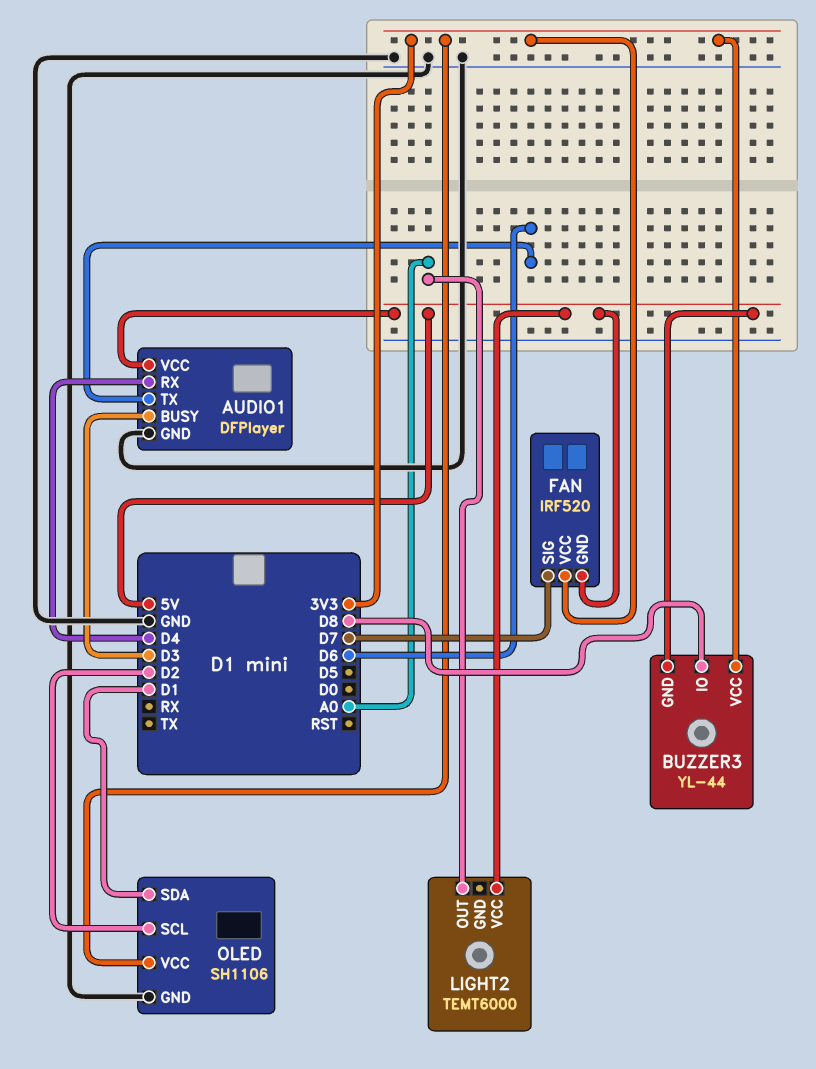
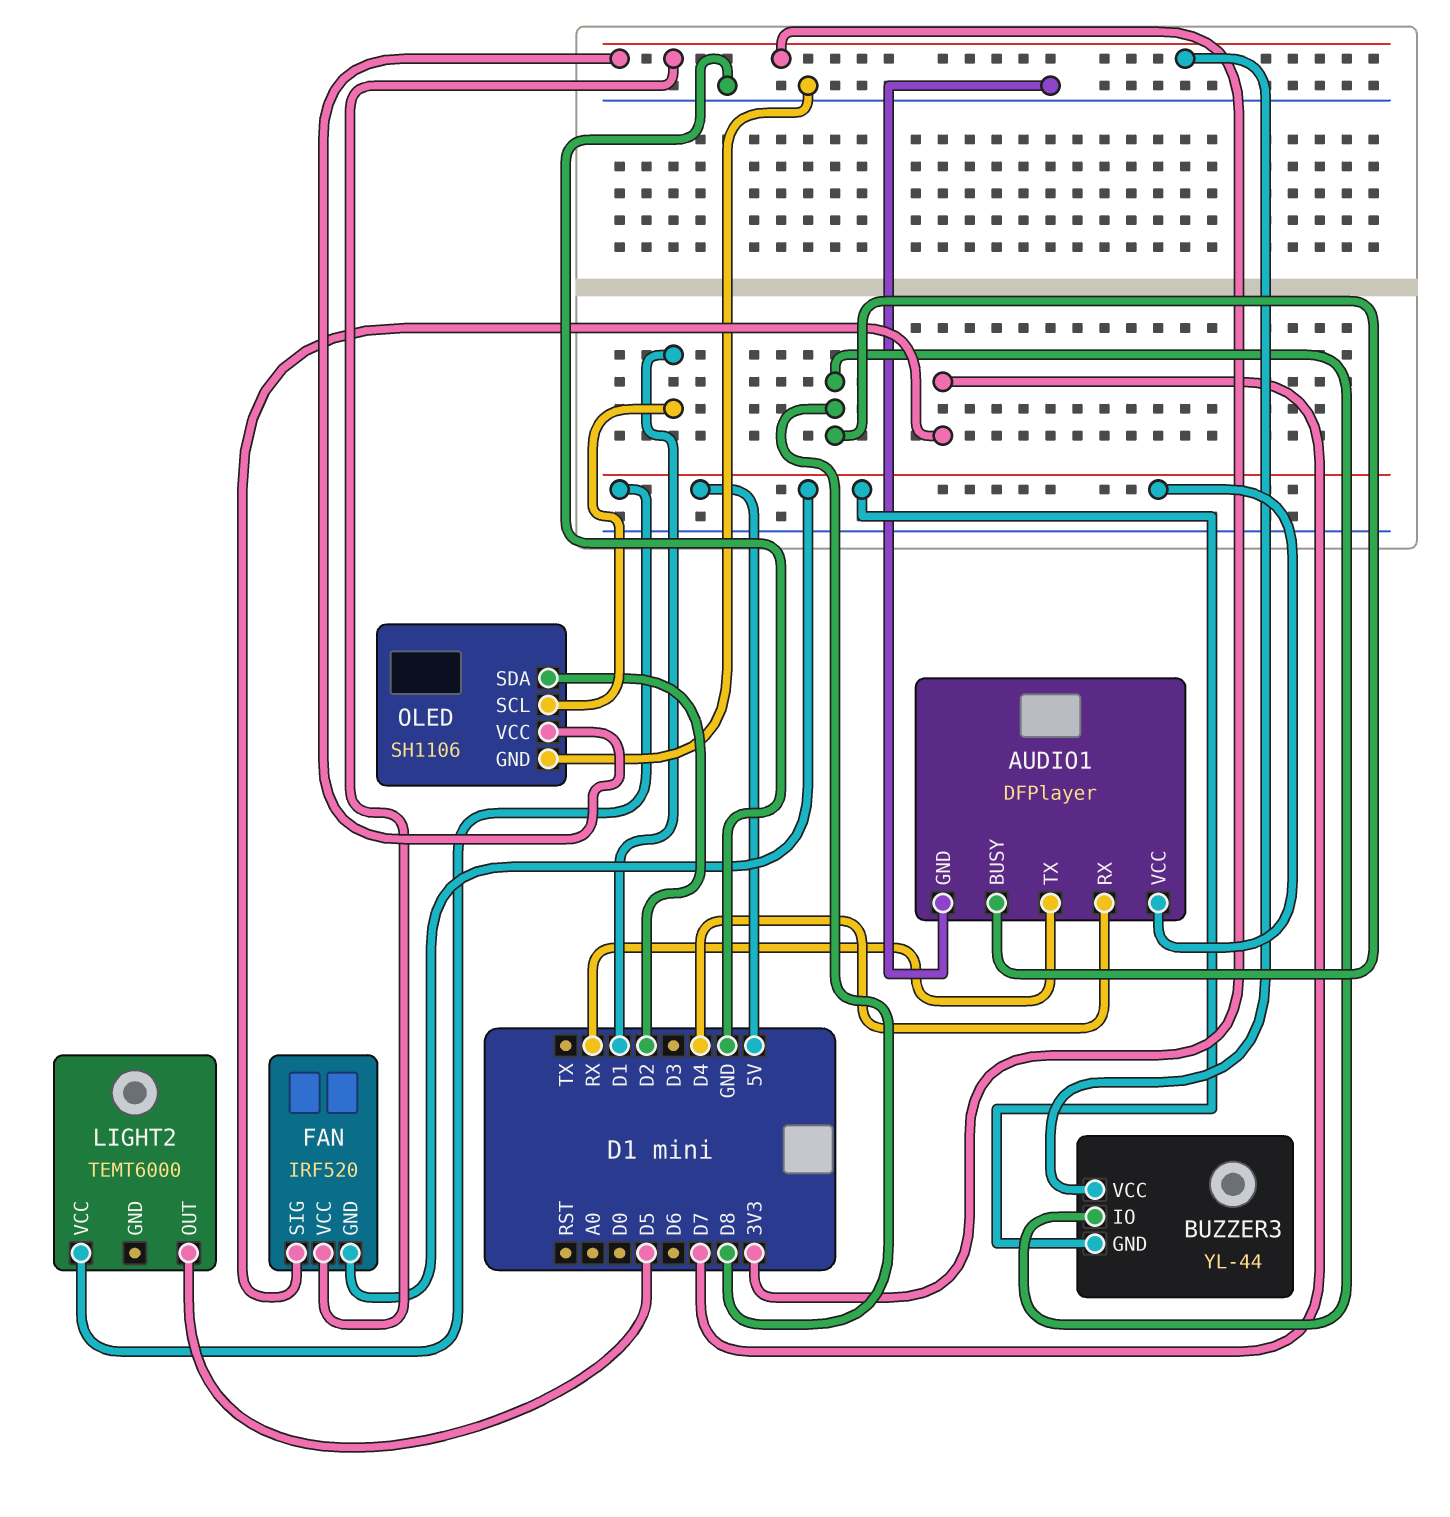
AUDIO1 pin BUSY: D3 -> D8
AUDIO1 pin TX: D6 -> RX
LIGHT2 pin OUT: A0 -> D5
OLED pin SCL: D2 -> D1
OLED pin SDA: D1 -> D2

